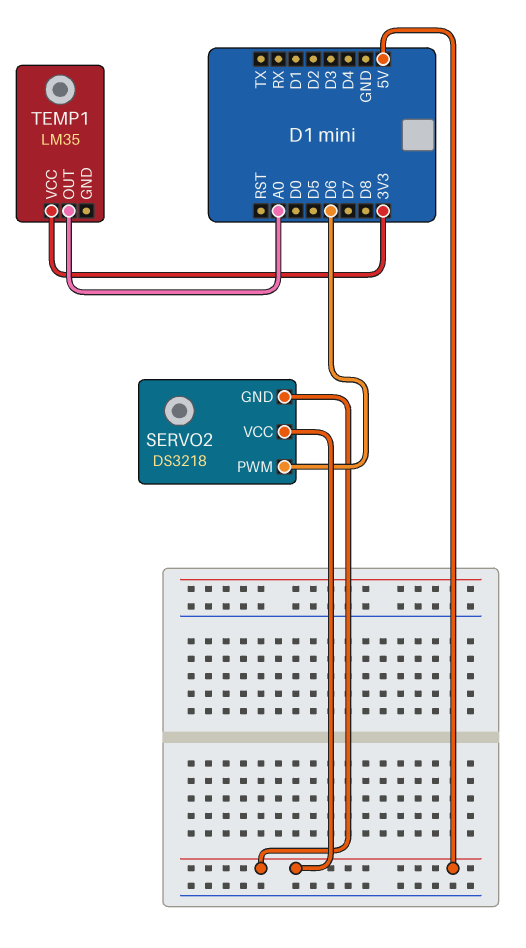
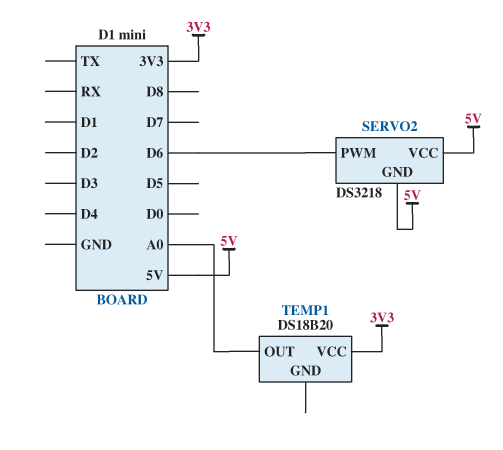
TEMP1: LM35 -> DS18B20

